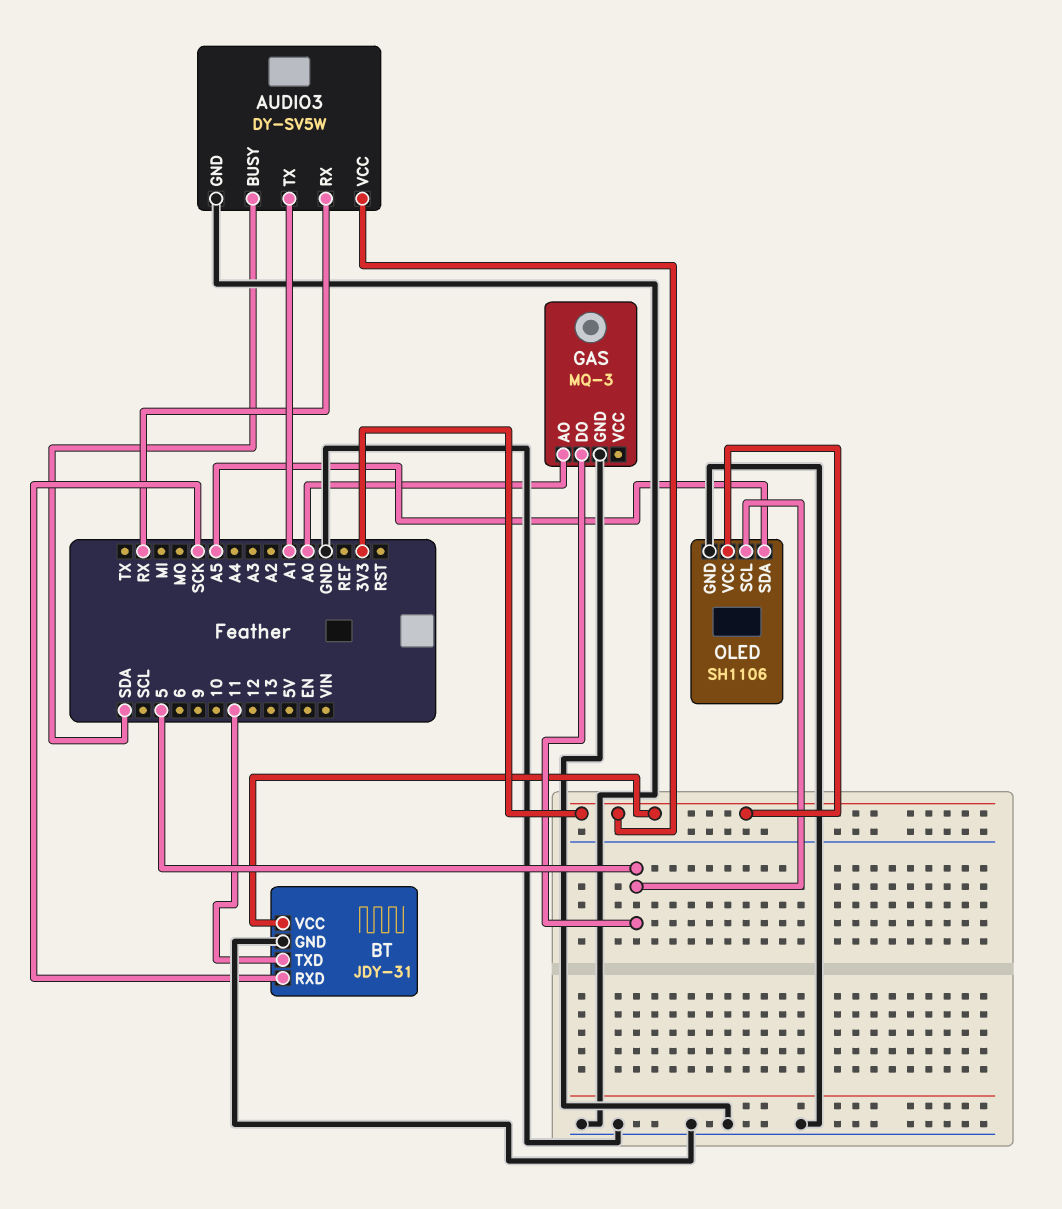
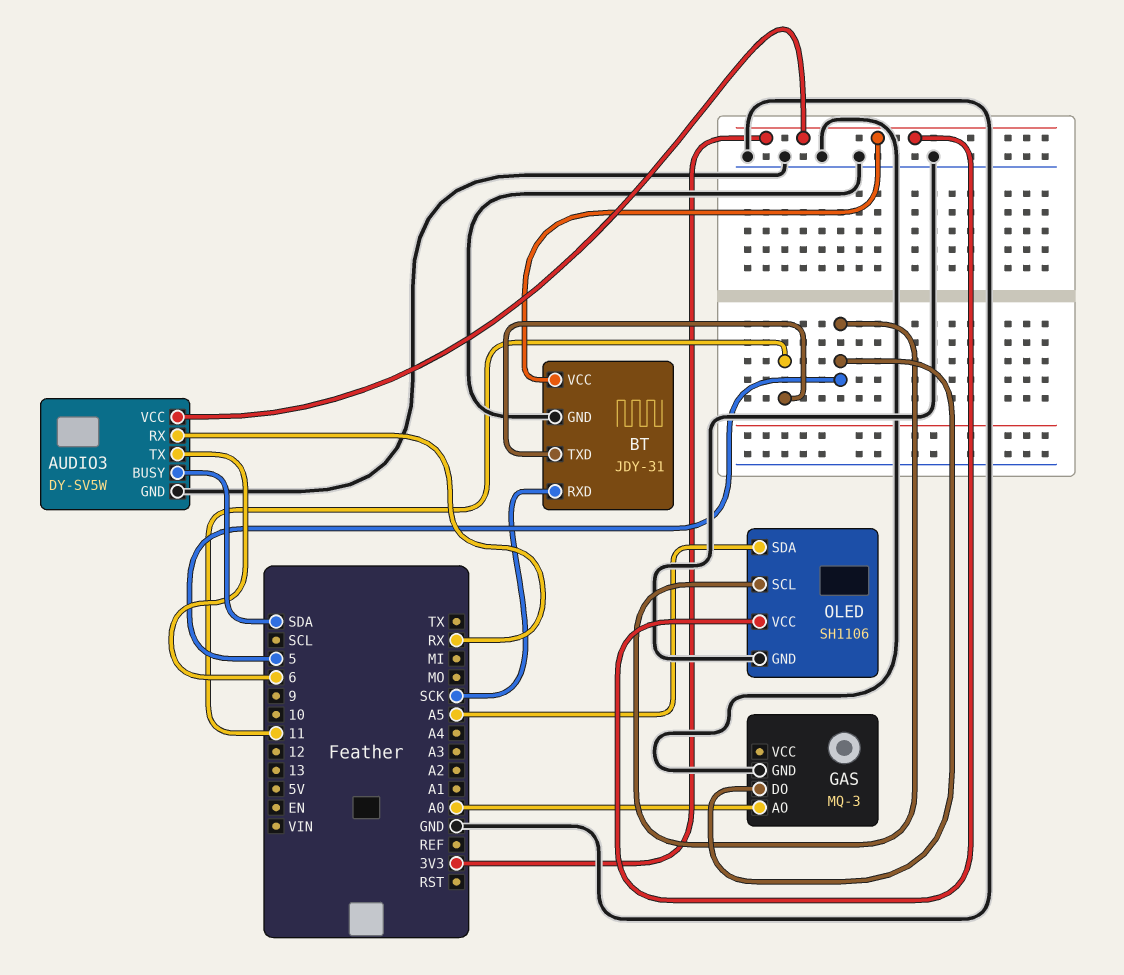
AUDIO3 pin TX: A1 -> 6

